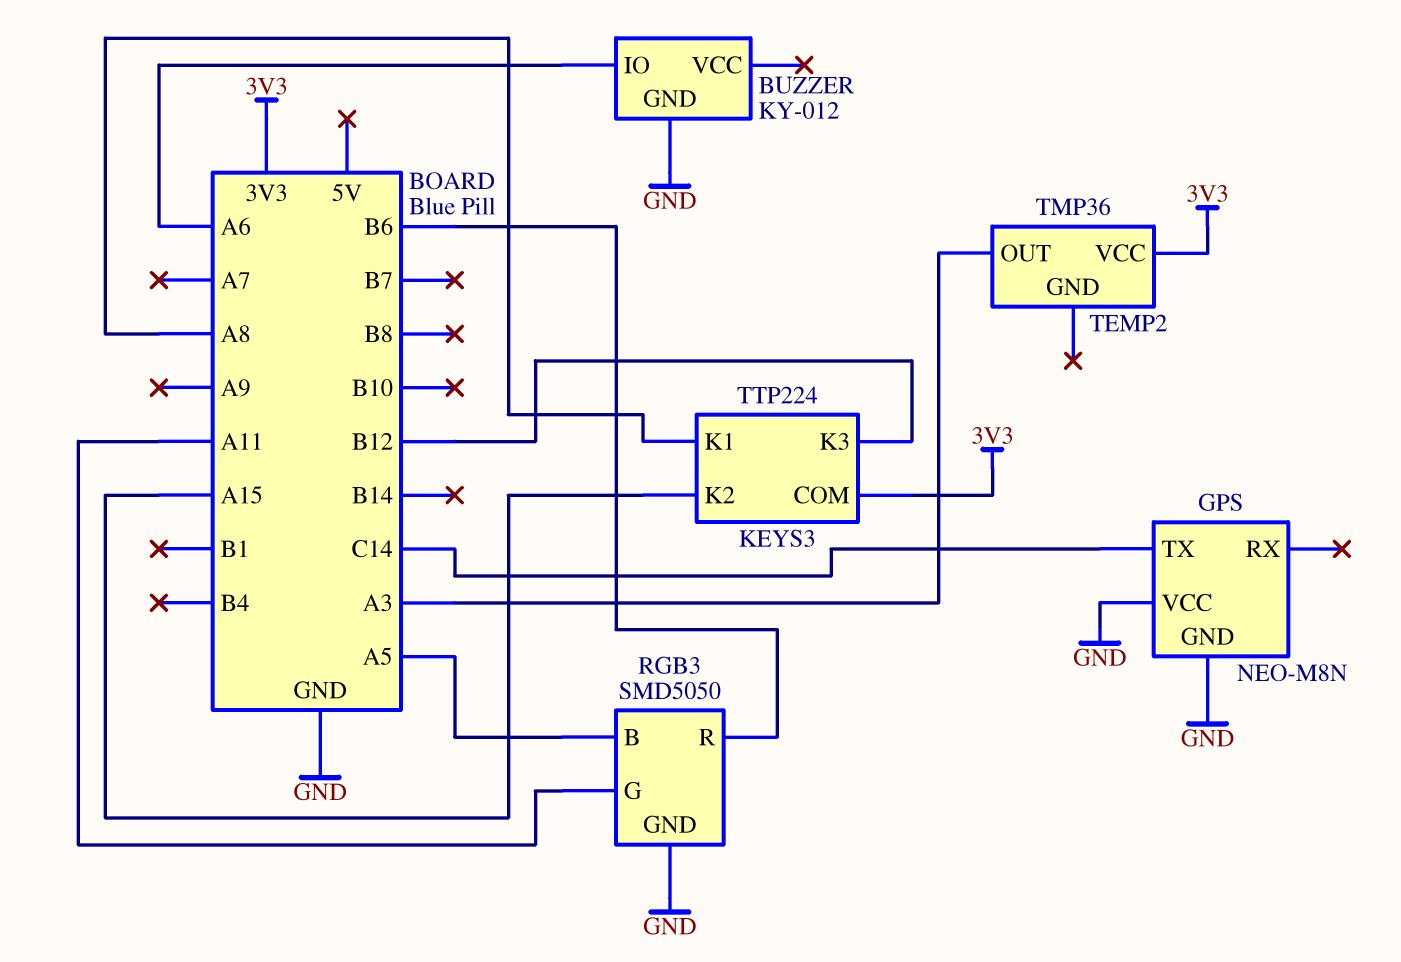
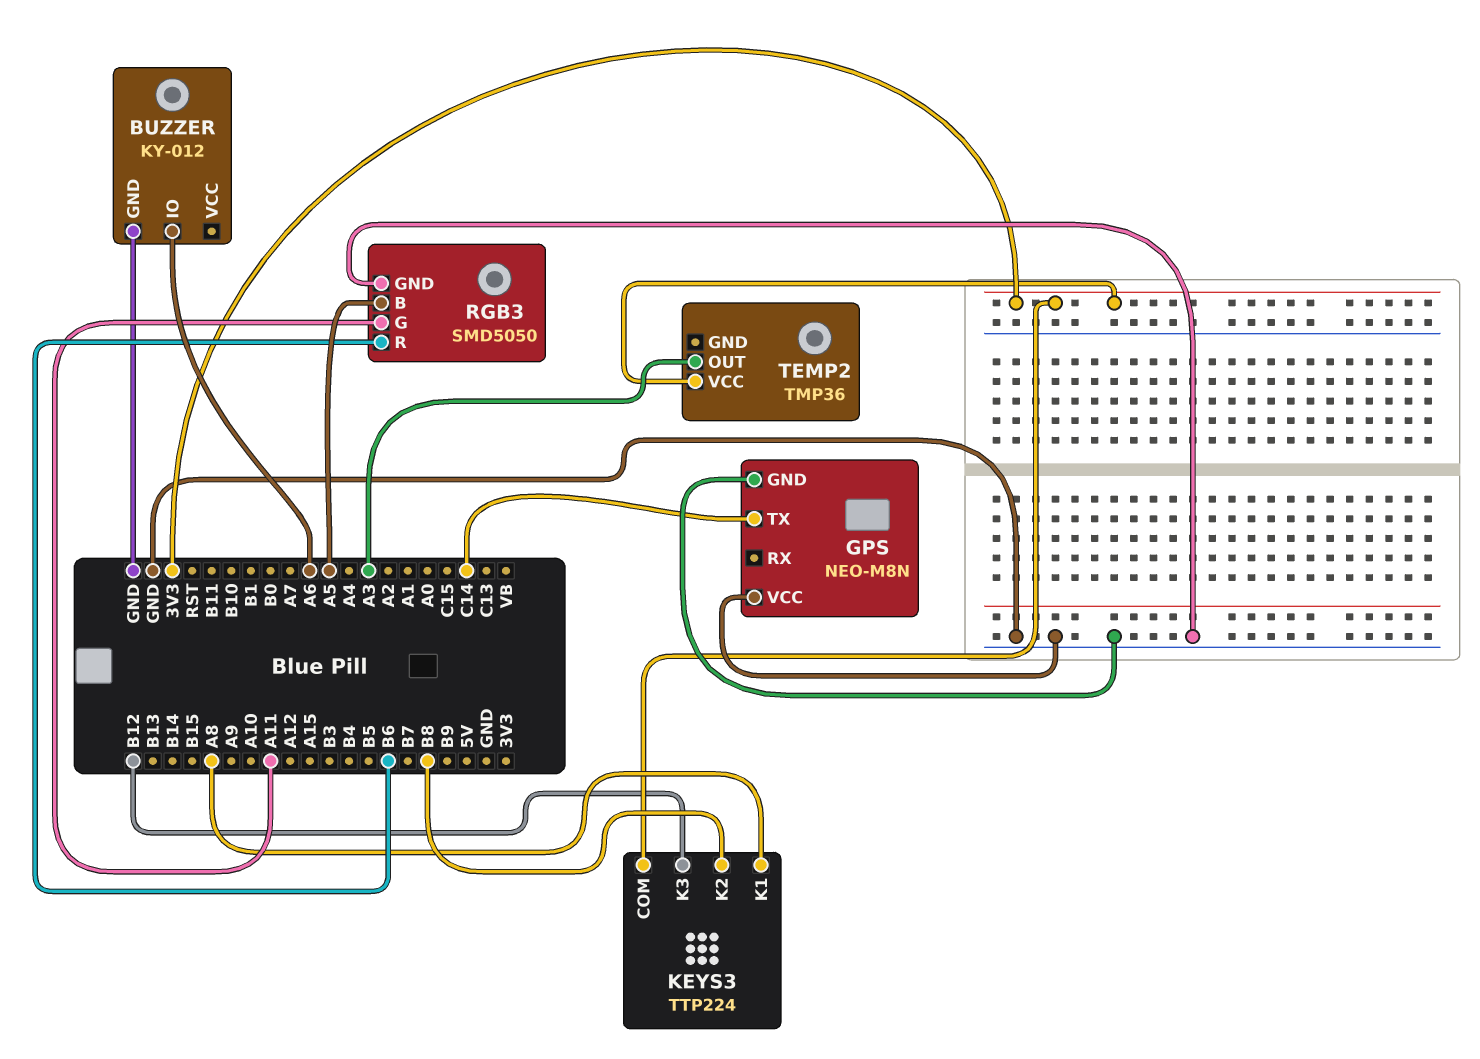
KEYS3 pin K2: A15 -> B8

